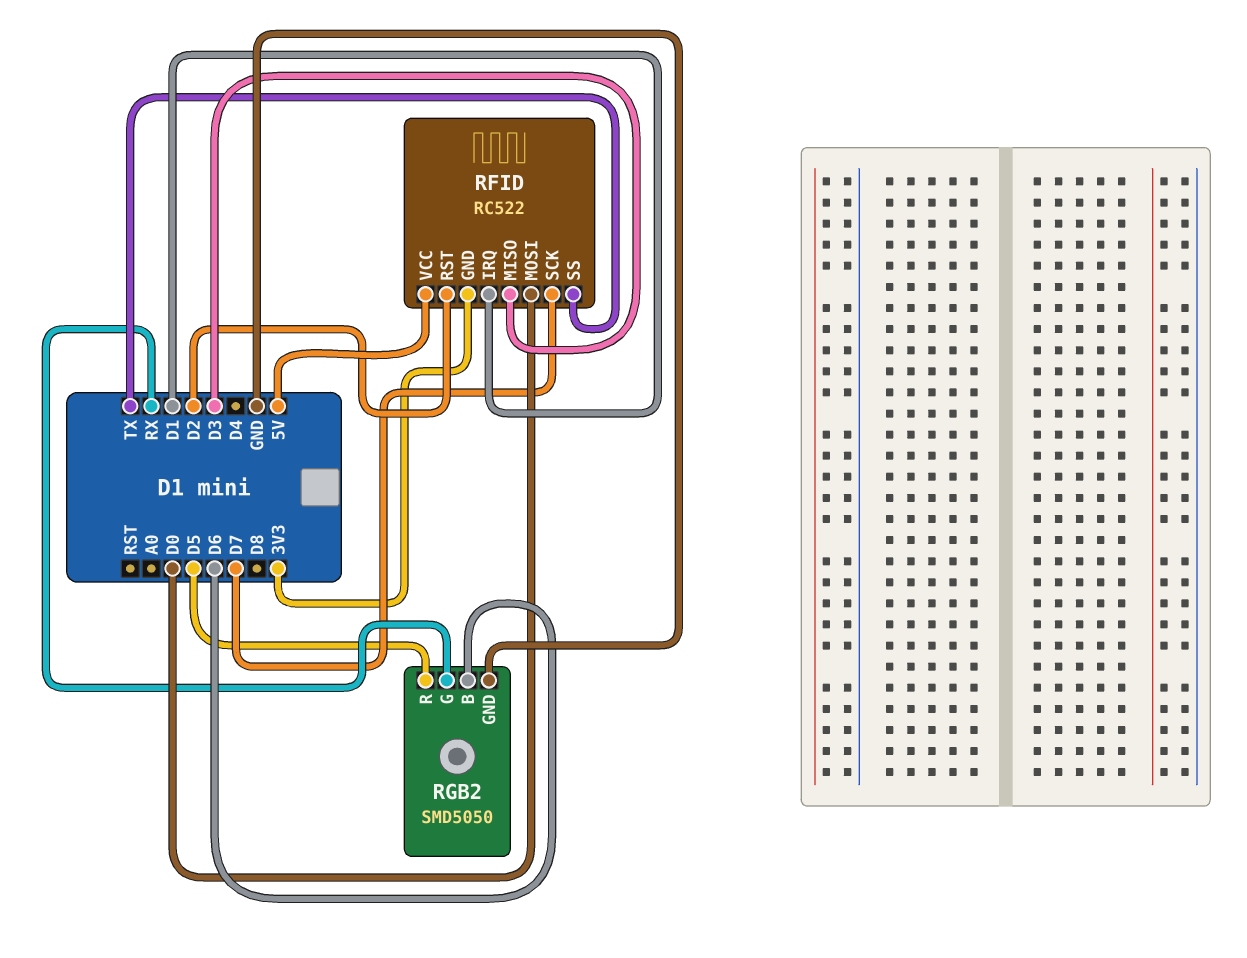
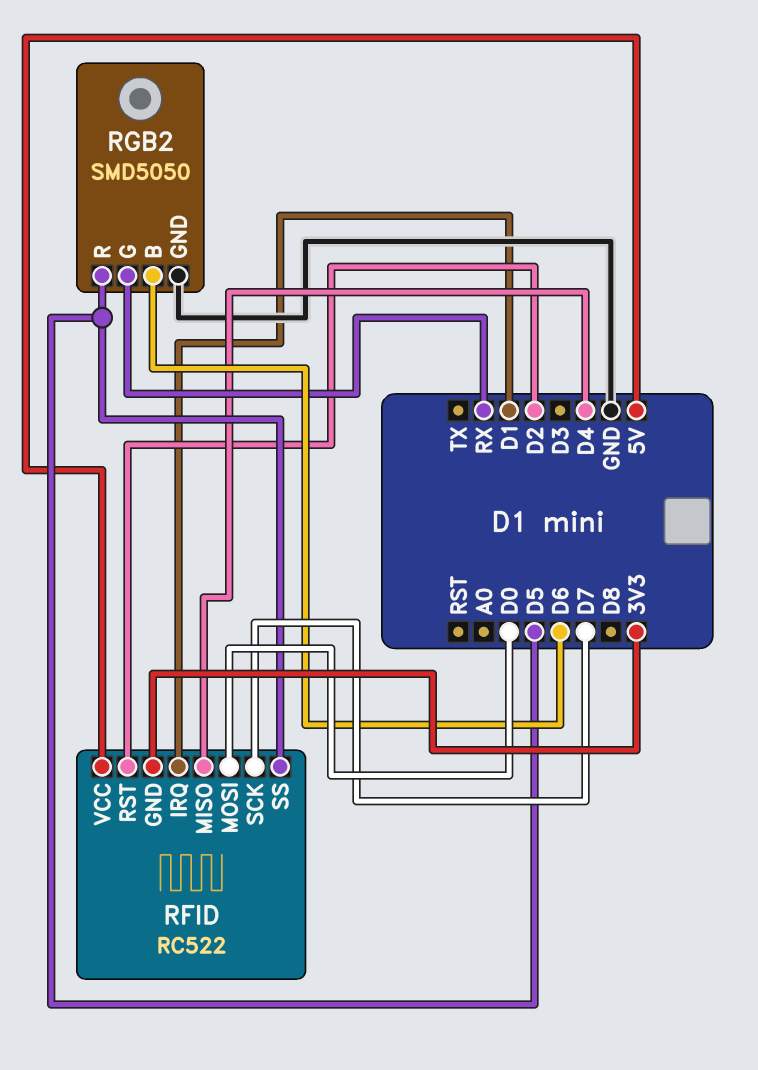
RFID pin MISO: D3 -> D4
RFID pin SS: TX -> D5

